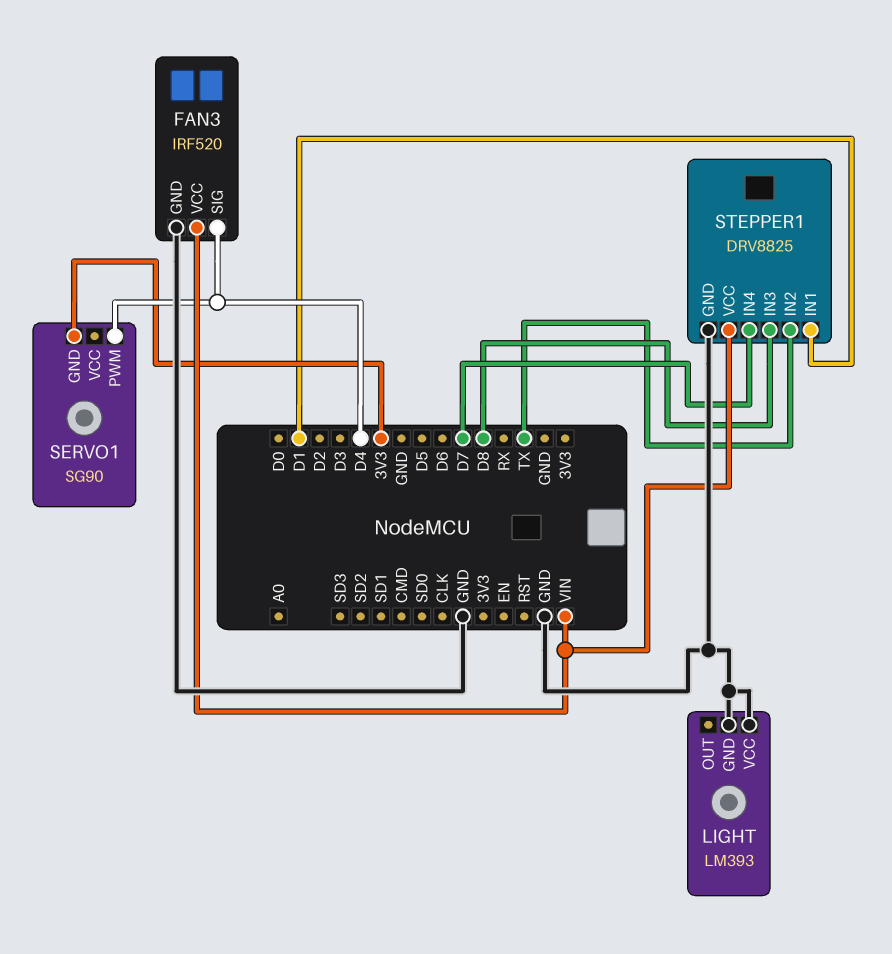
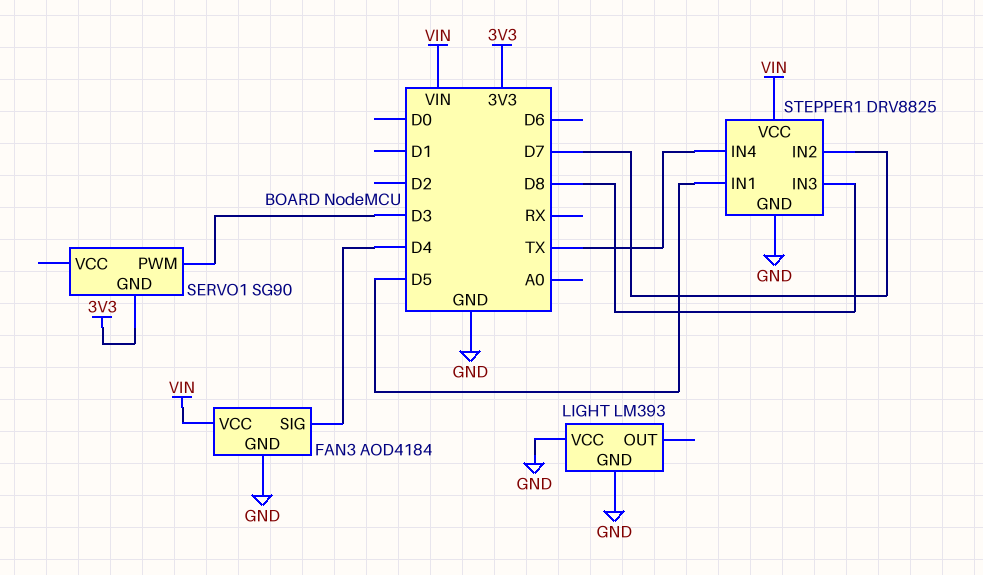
FAN3: IRF520 -> AOD4184
SERVO1 pin PWM: D4 -> D3
STEPPER1 pin IN1: D1 -> D5
STEPPER1 pin IN2: TX -> D7
STEPPER1 pin IN4: D7 -> TX

